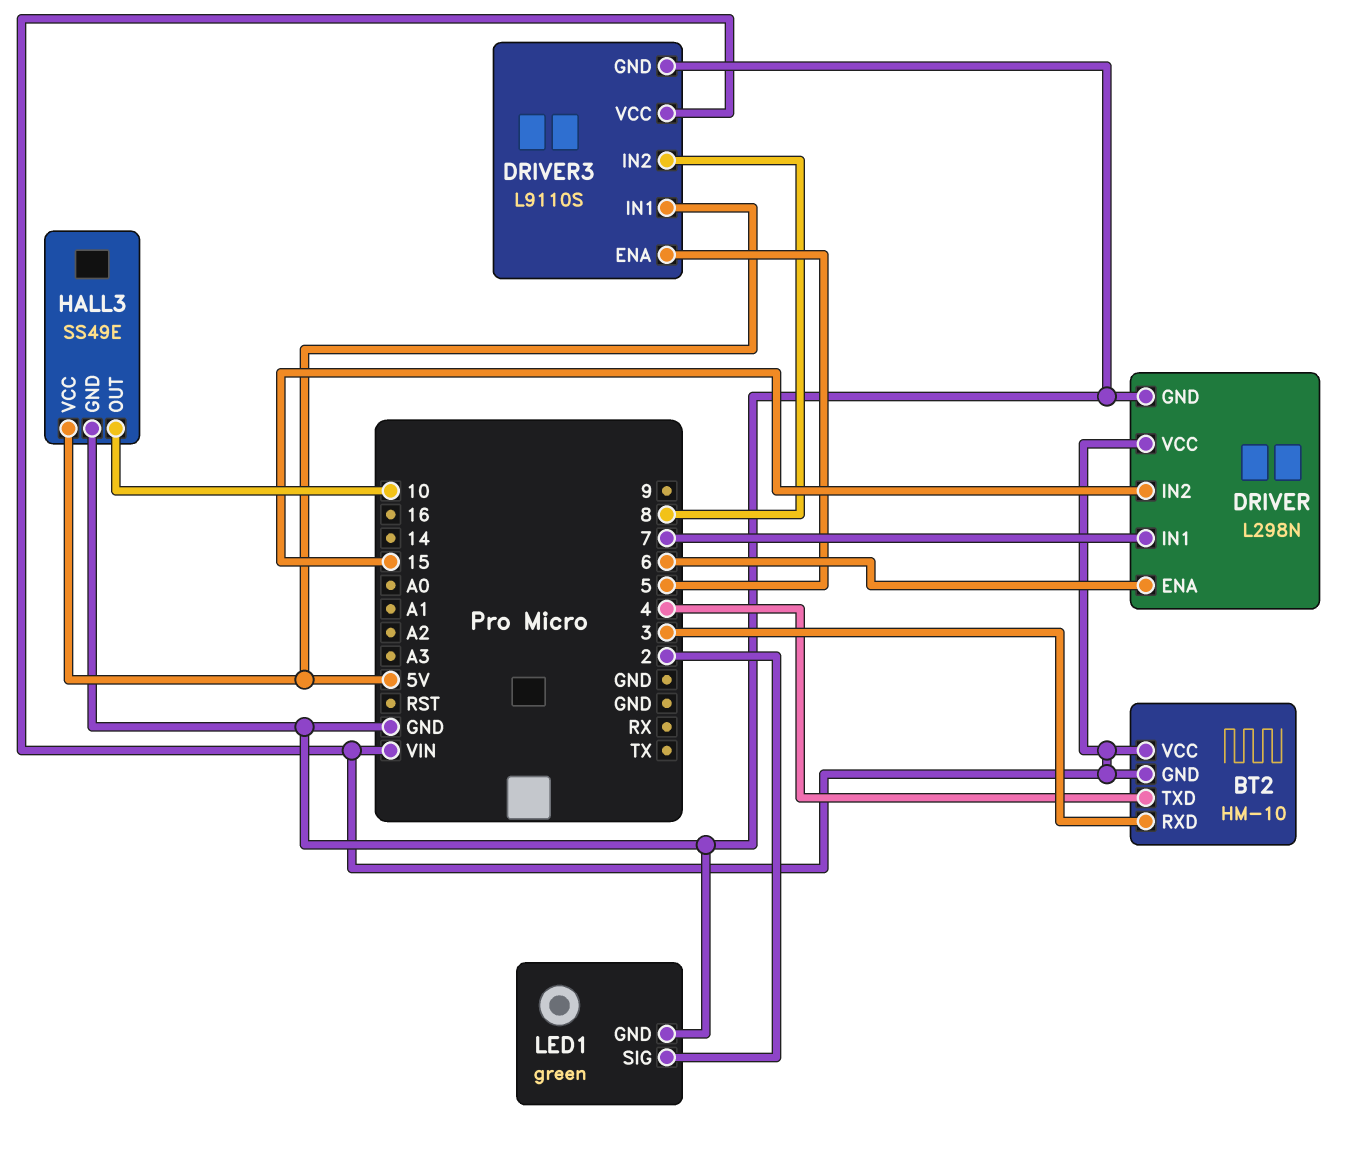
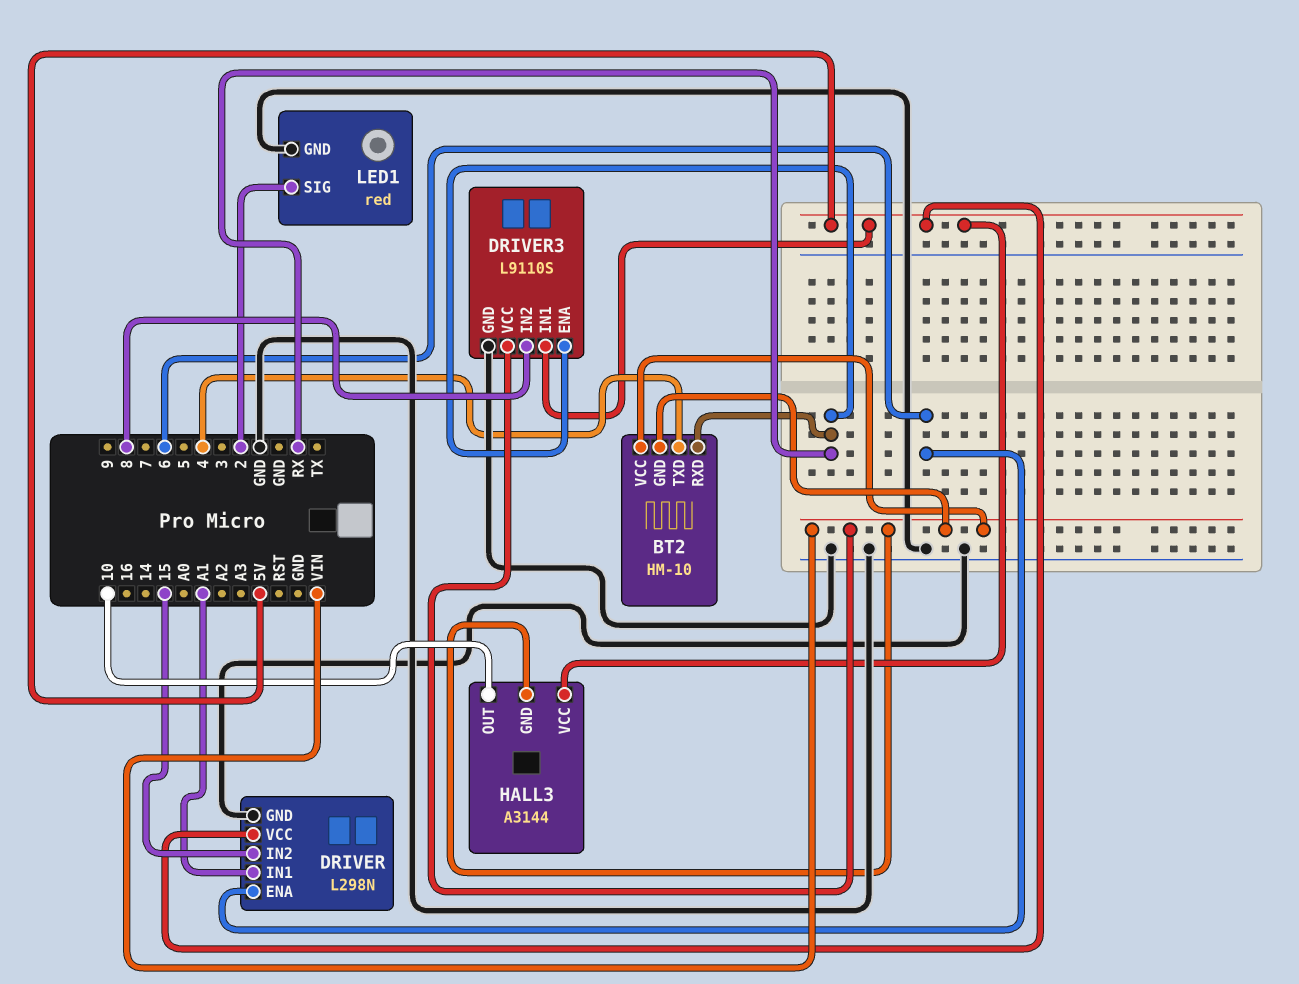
BT2 pin RXD: 3 -> RX
DRIVER pin IN1: 7 -> A1
DRIVER pin VCC: VIN -> 5V
DRIVER3 pin ENA: 5 -> RX
HALL3: SS49E -> A3144
HALL3 pin GND: GND -> VIN
LED1: green -> red

